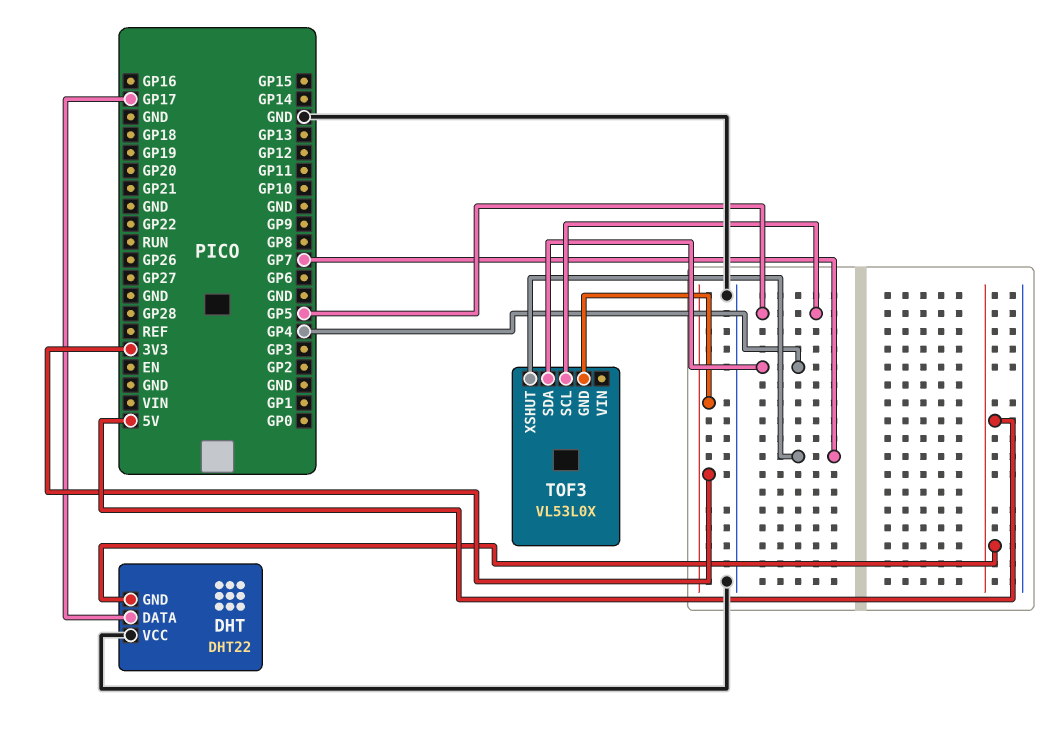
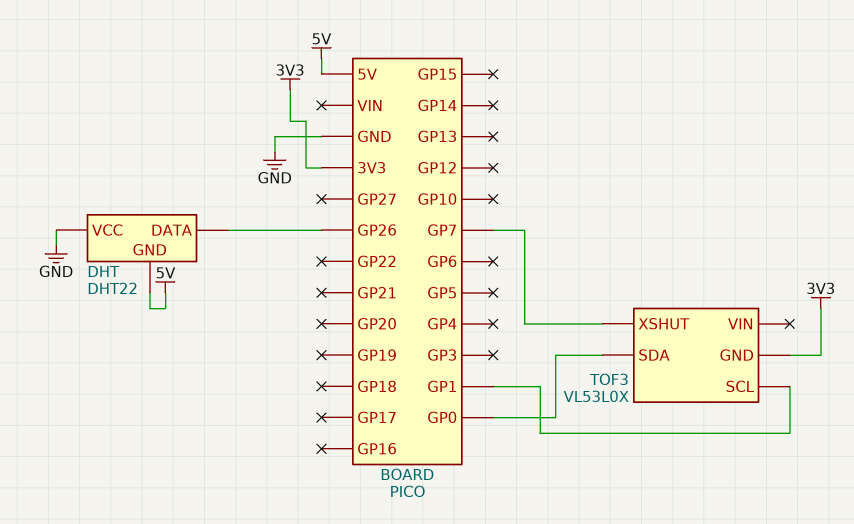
DHT pin DATA: GP17 -> GP26
TOF3 pin SCL: GP5 -> GP1
TOF3 pin SDA: GP4 -> GP0

